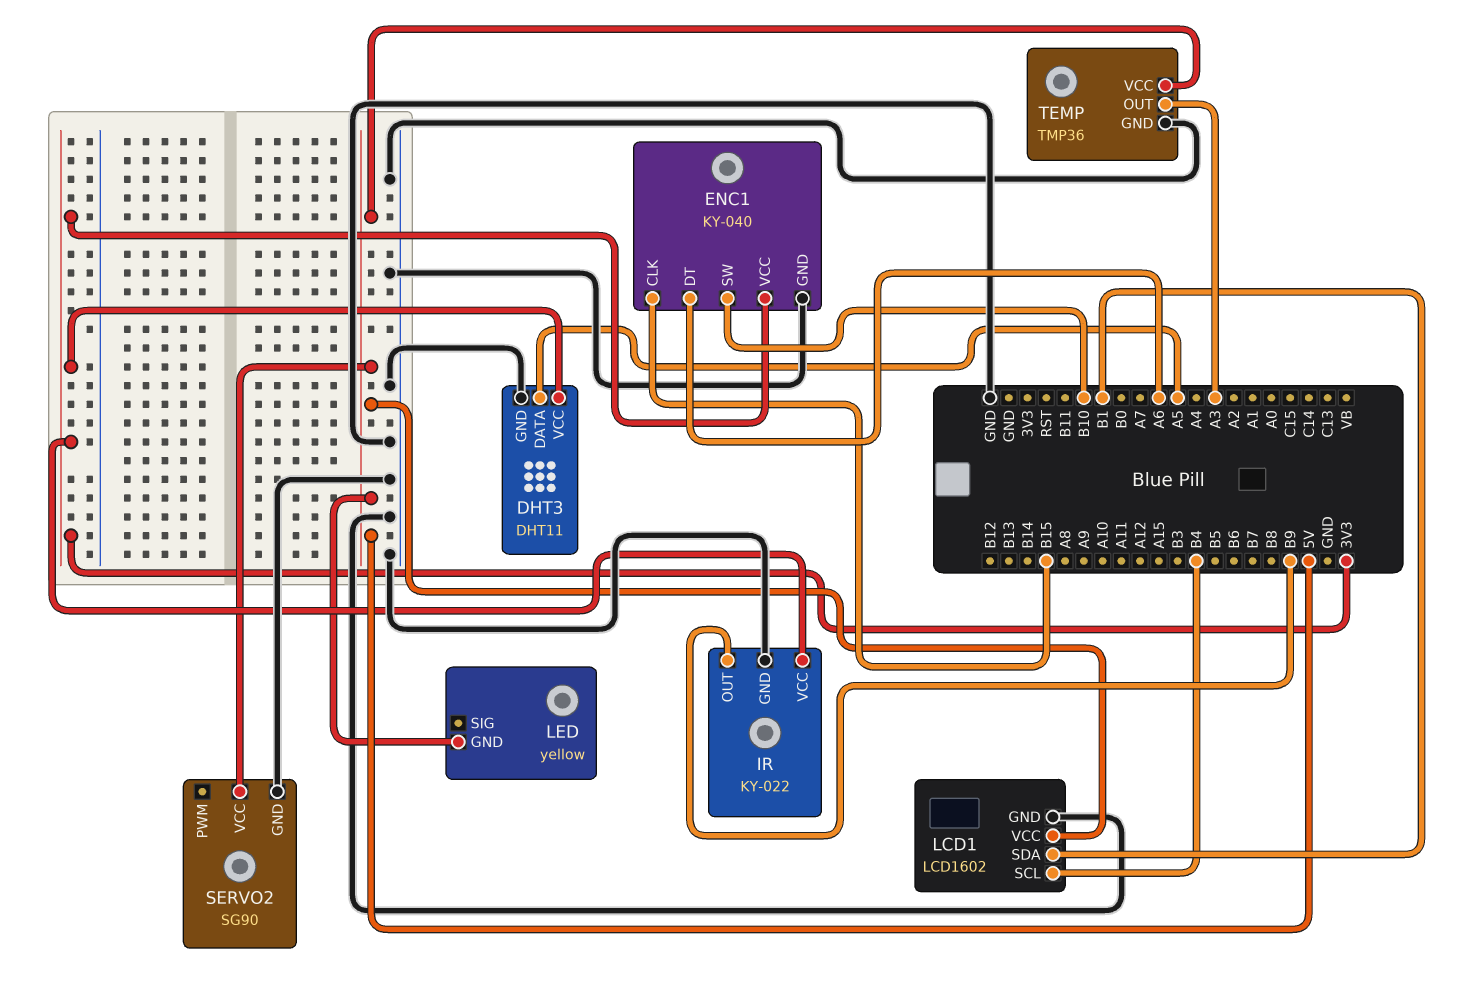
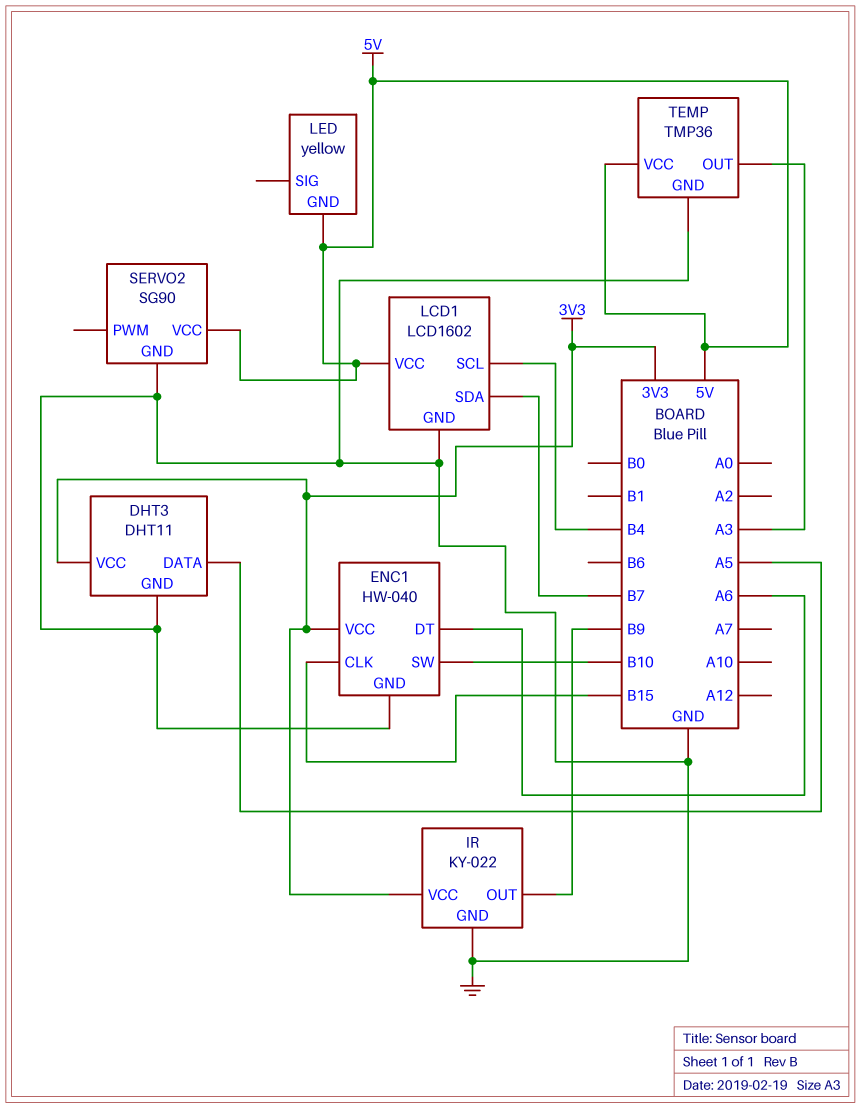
ENC1: KY-040 -> HW-040
LCD1 pin SDA: B1 -> B7

